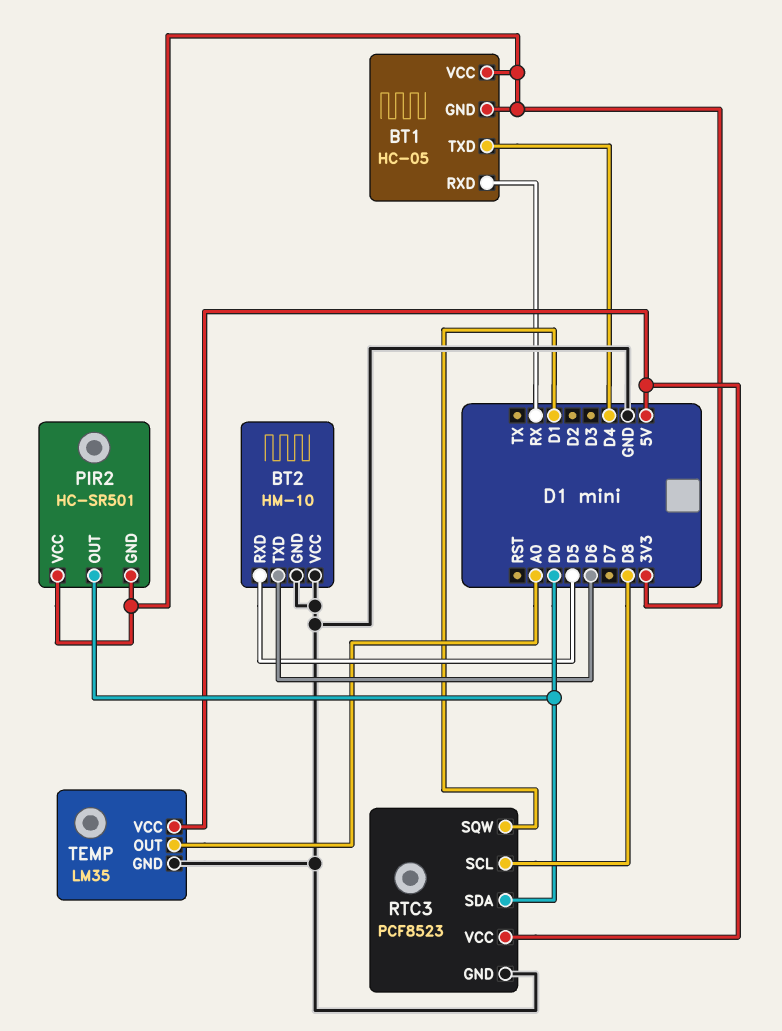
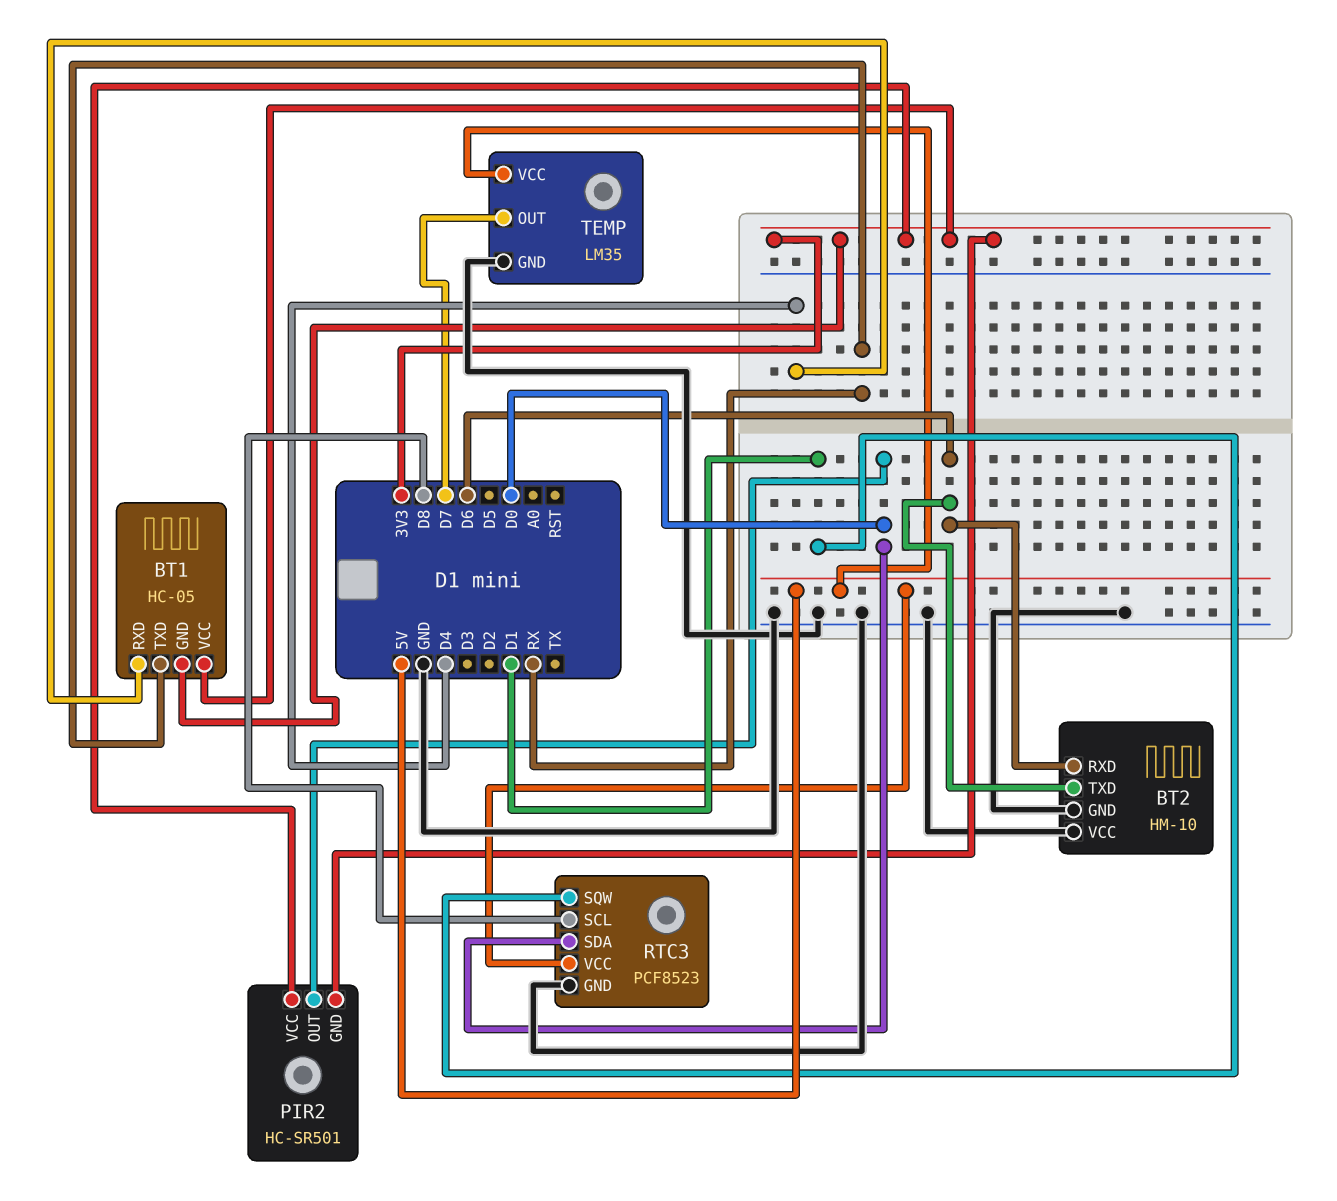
BT1 pin RXD: RX -> D4
BT1 pin TXD: D4 -> RX
BT2 pin RXD: D5 -> D6
TEMP pin OUT: A0 -> D7

